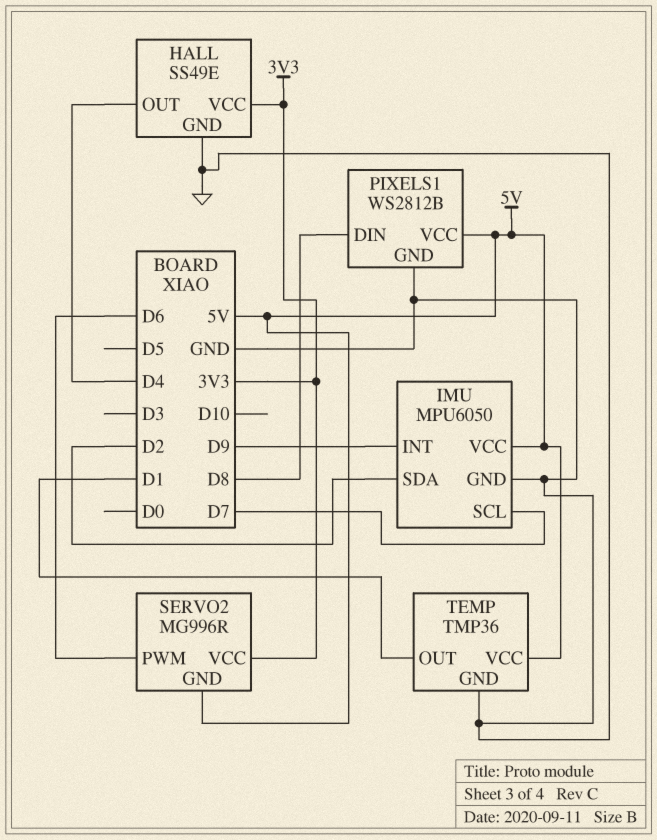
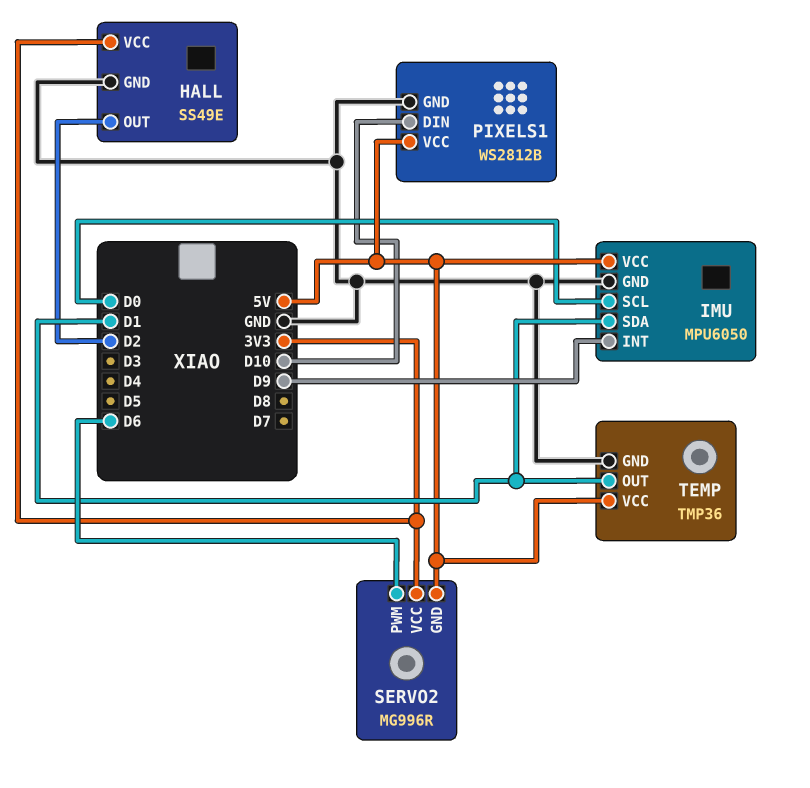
HALL pin OUT: D4 -> D2
IMU pin SCL: D7 -> D0
IMU pin SDA: D2 -> D1
PIXELS1 pin DIN: D8 -> D10

